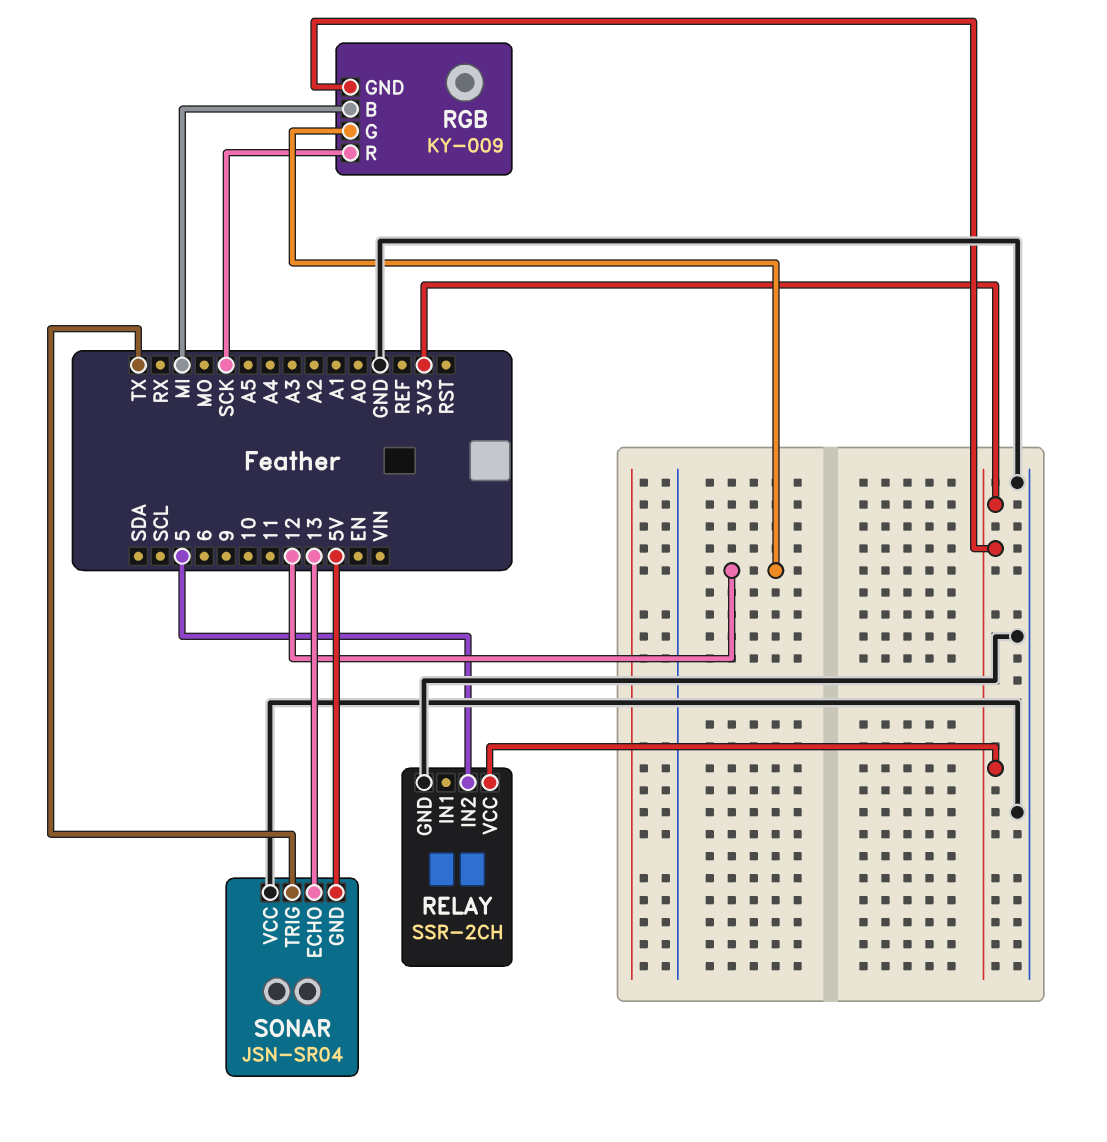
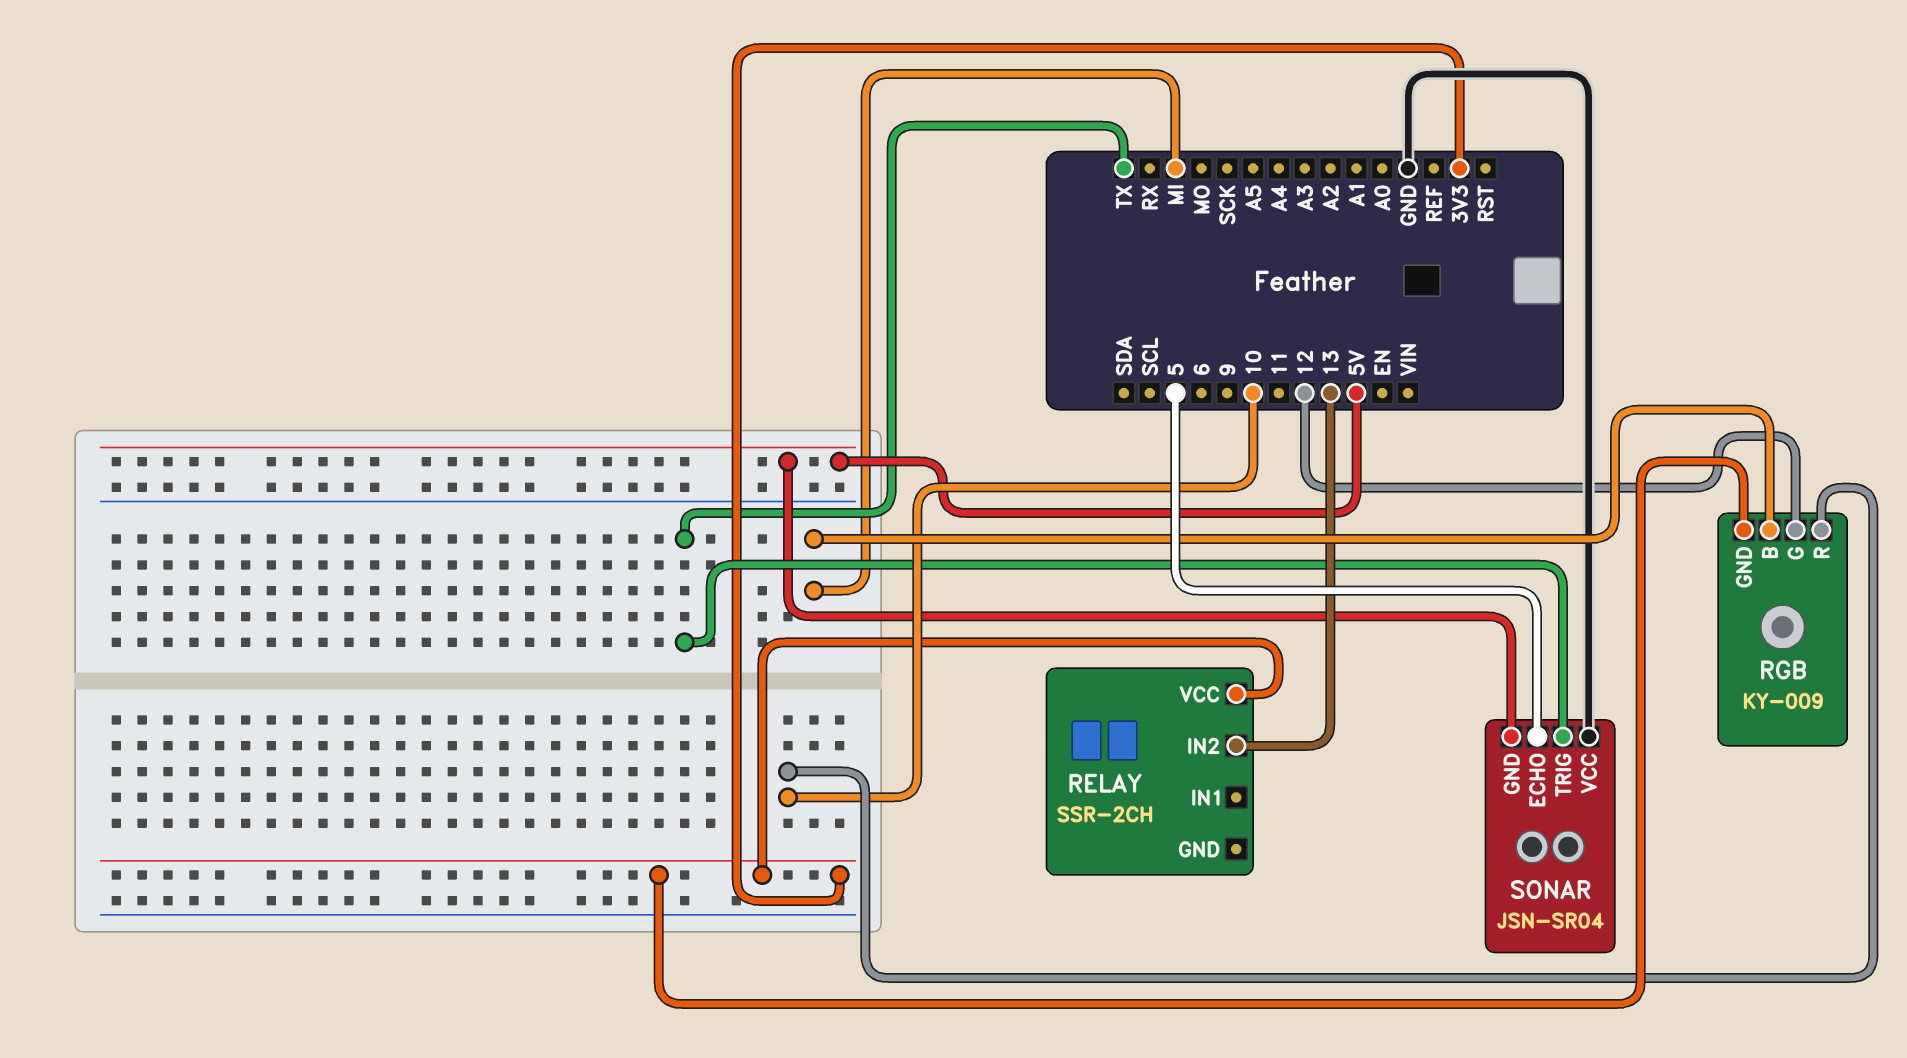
RELAY pin GND: GND -> none
RELAY pin IN2: 5 -> 13
RGB pin R: SCK -> 10
SONAR pin ECHO: 13 -> 5

